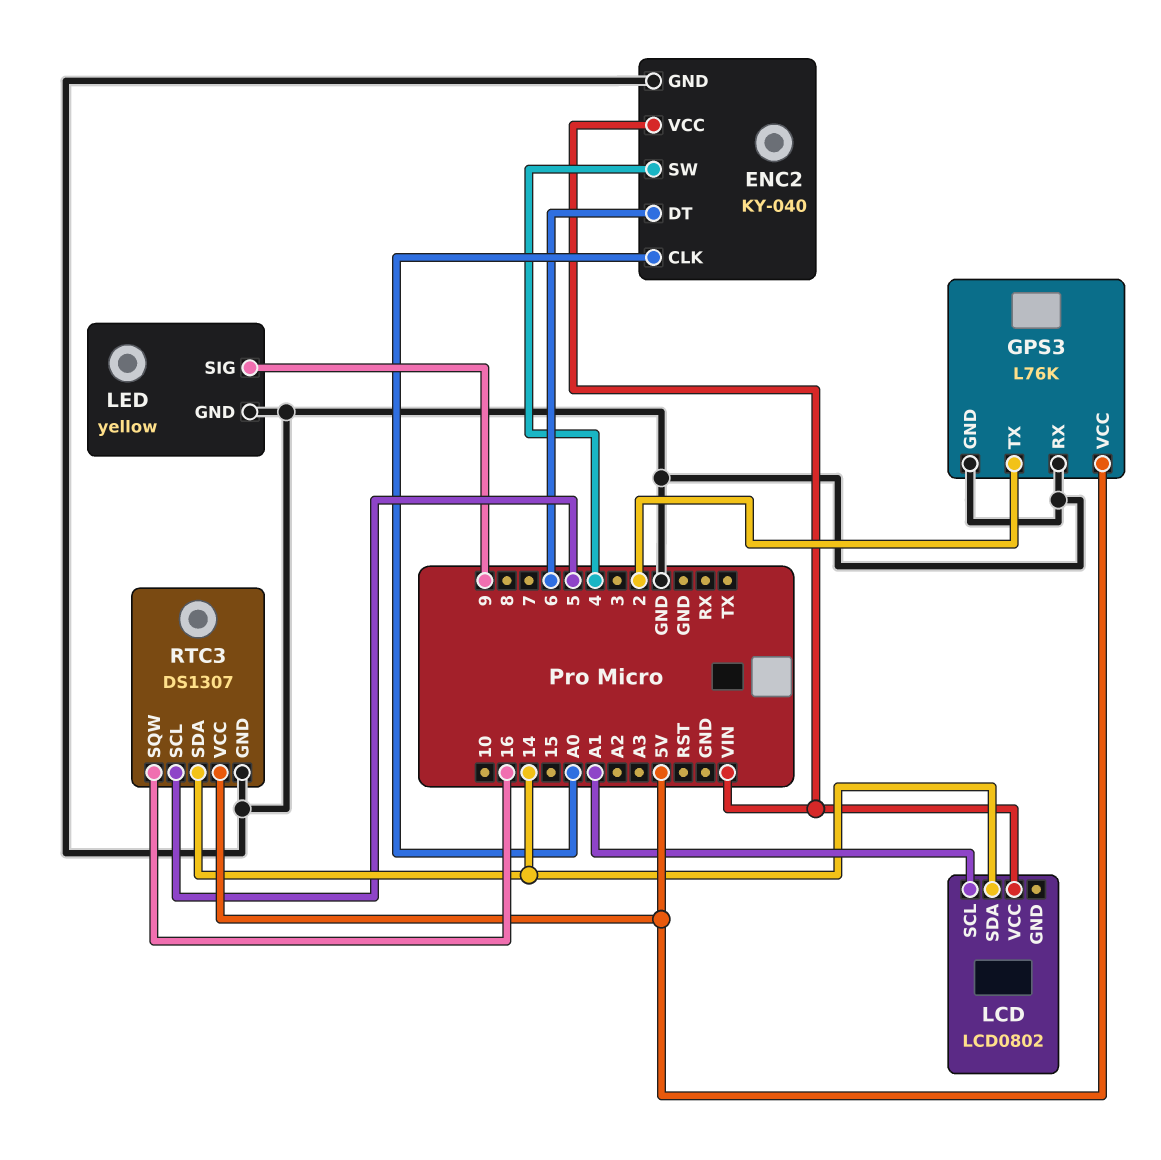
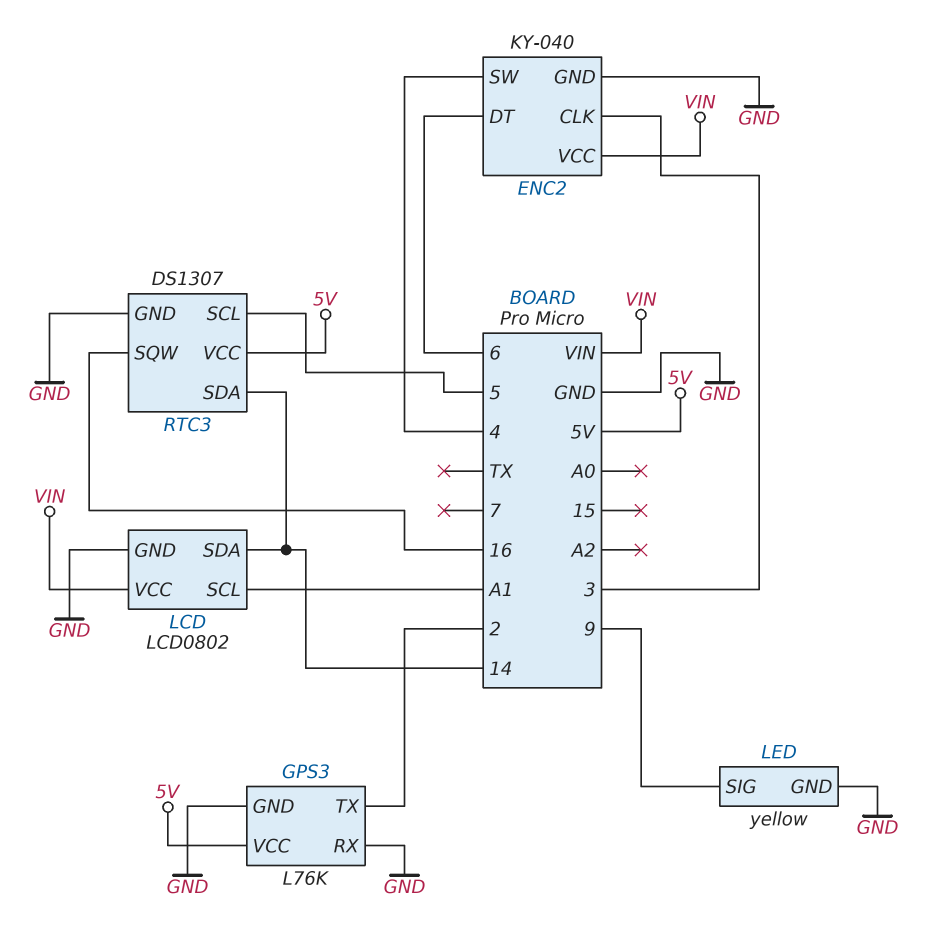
ENC2 pin CLK: A0 -> 3
LCD pin GND: none -> GND

